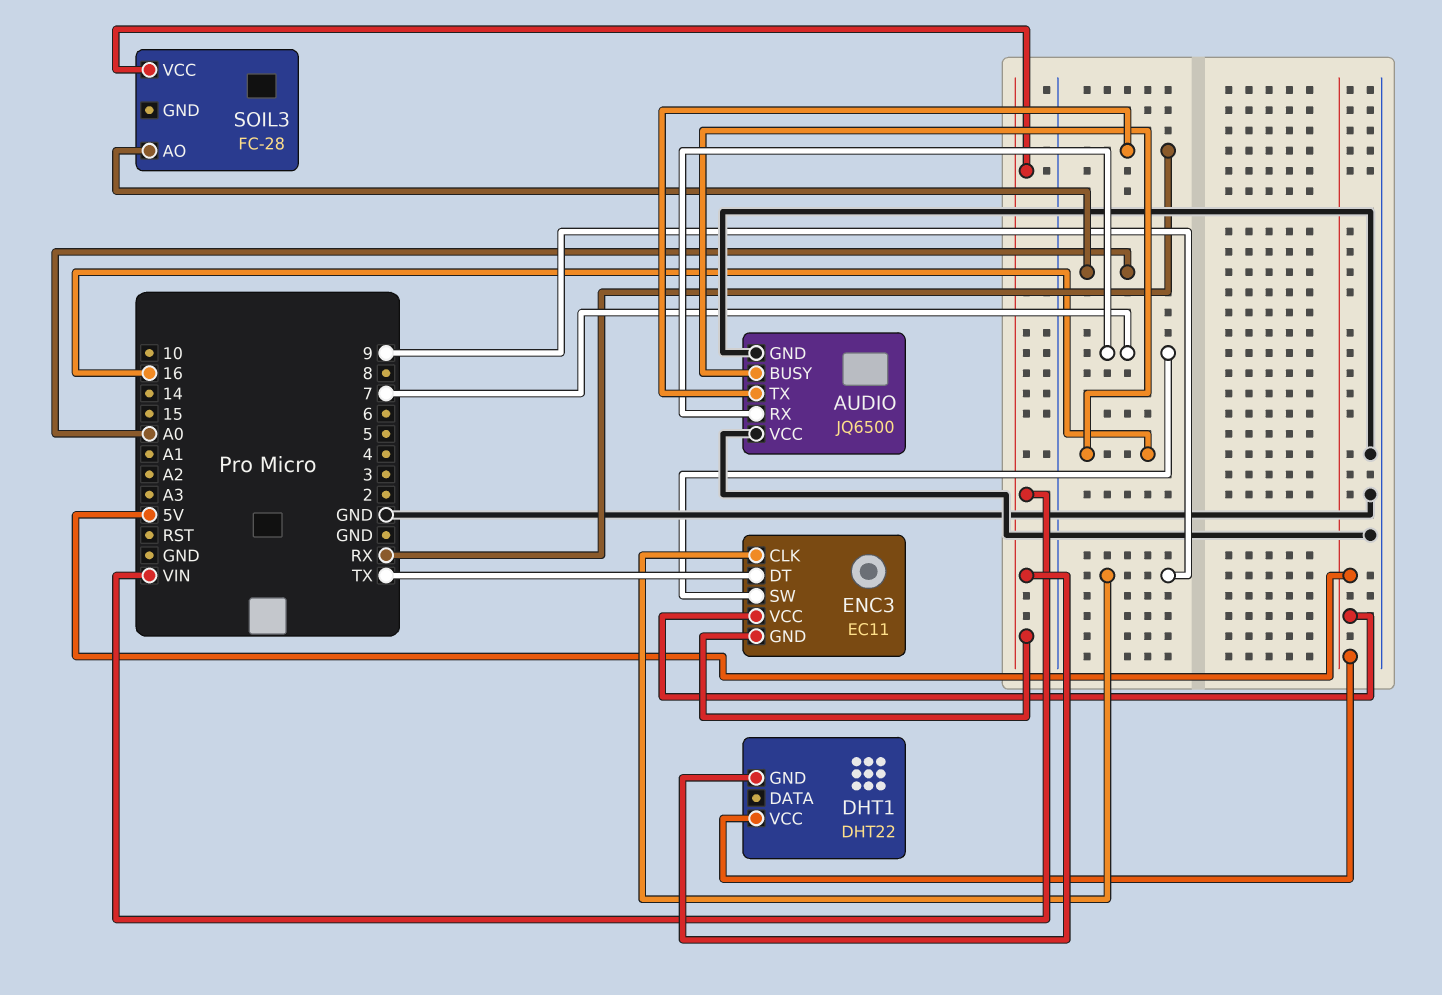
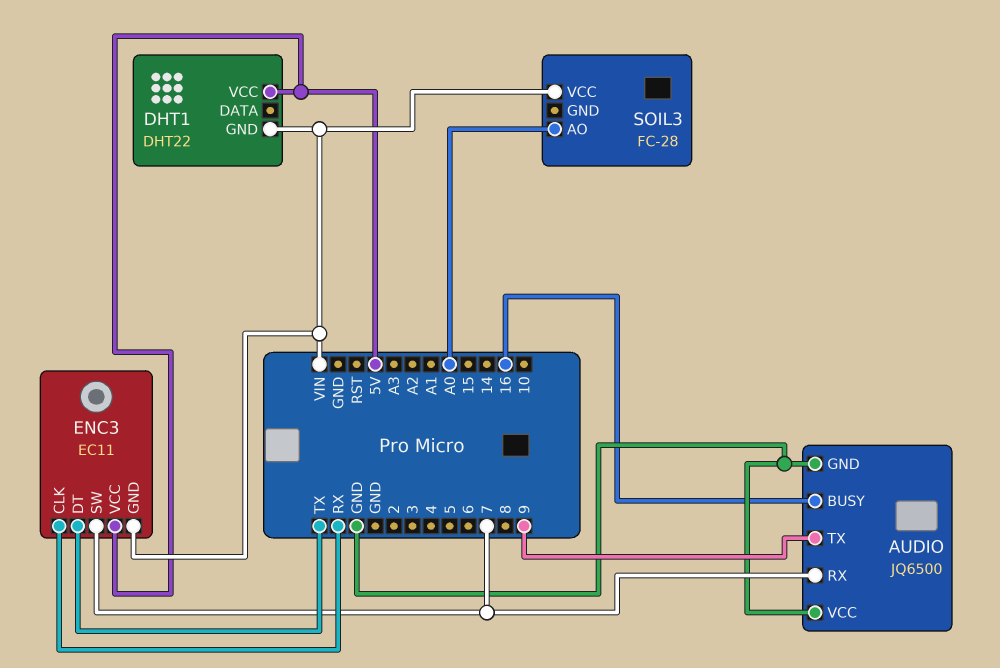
AUDIO pin TX: RX -> 9
ENC3 pin CLK: 9 -> RX

